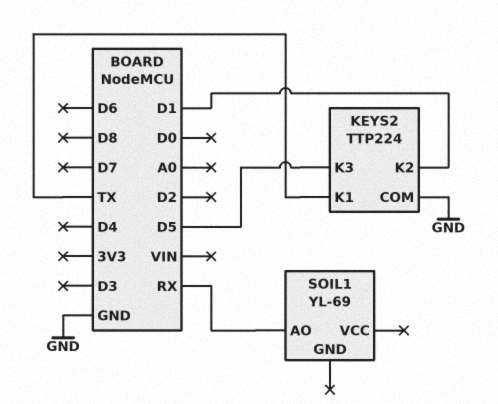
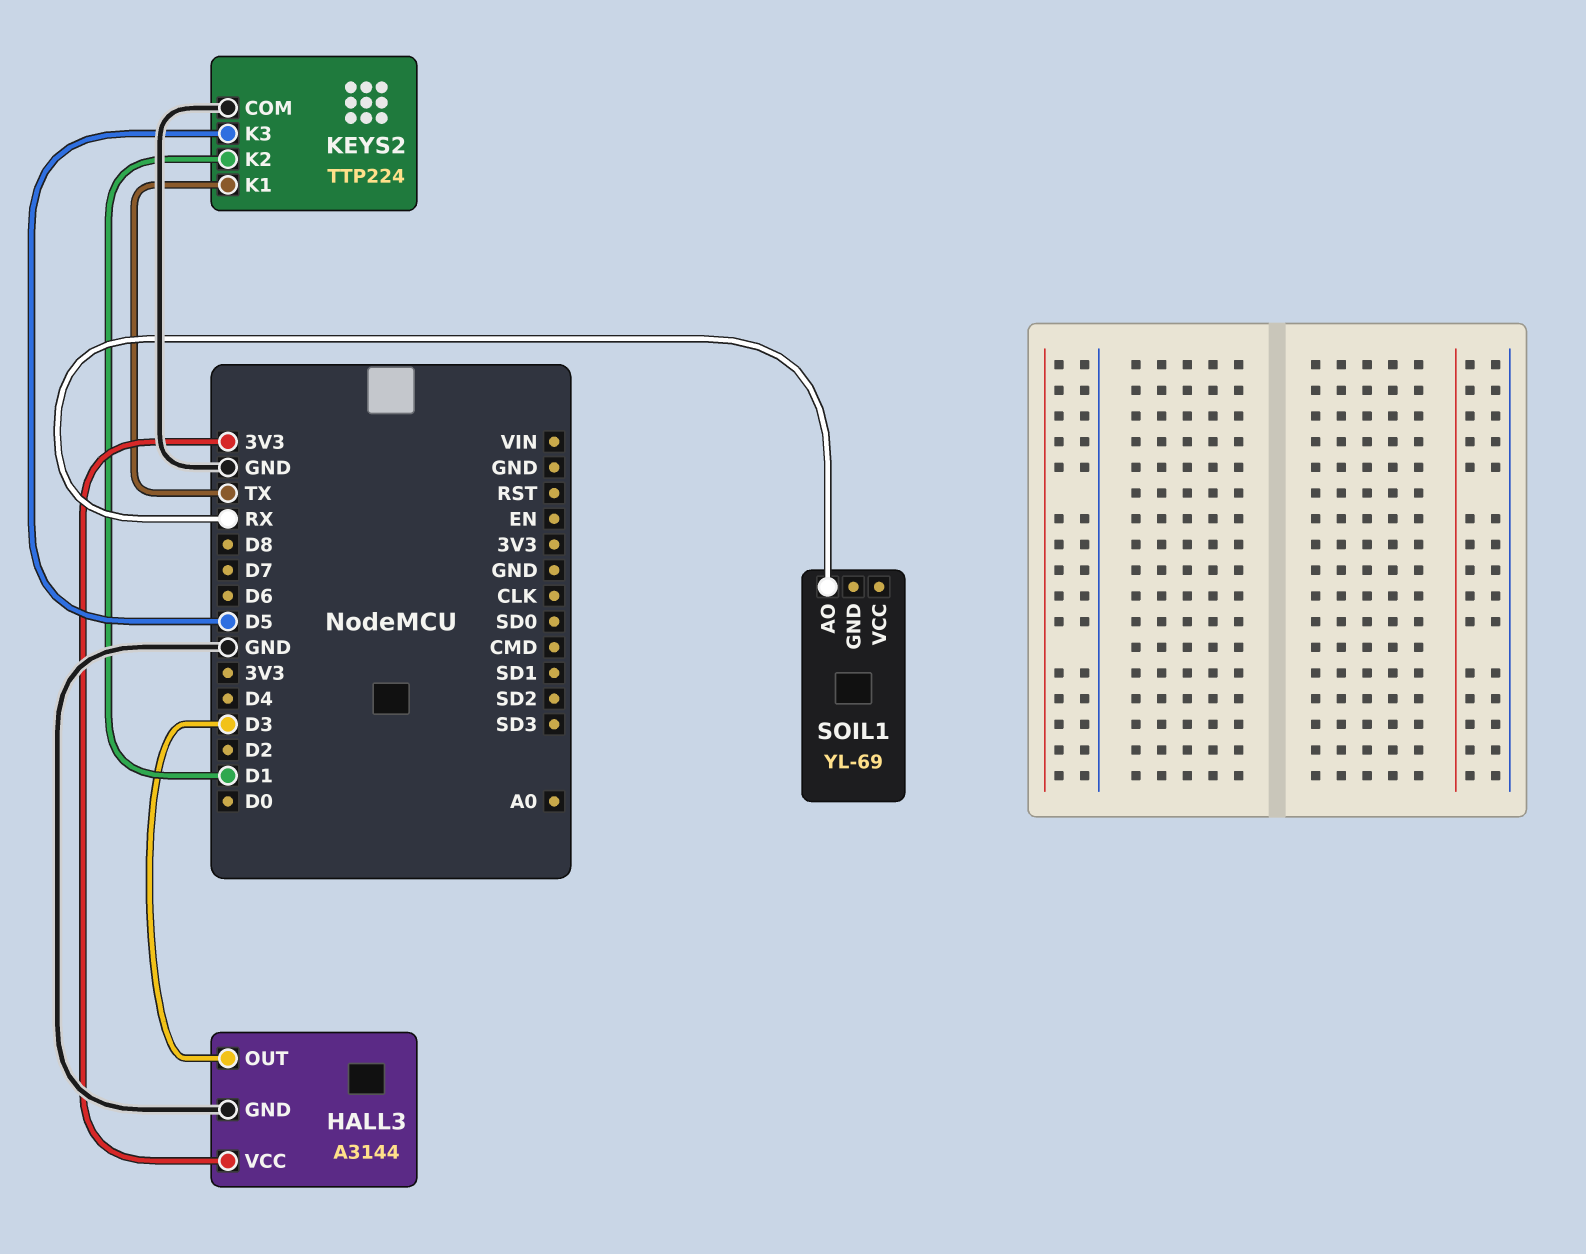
HALL3: none -> A3144
HALL3 pin GND: none -> GND
HALL3 pin OUT: none -> D3
HALL3 pin VCC: none -> 3V3

